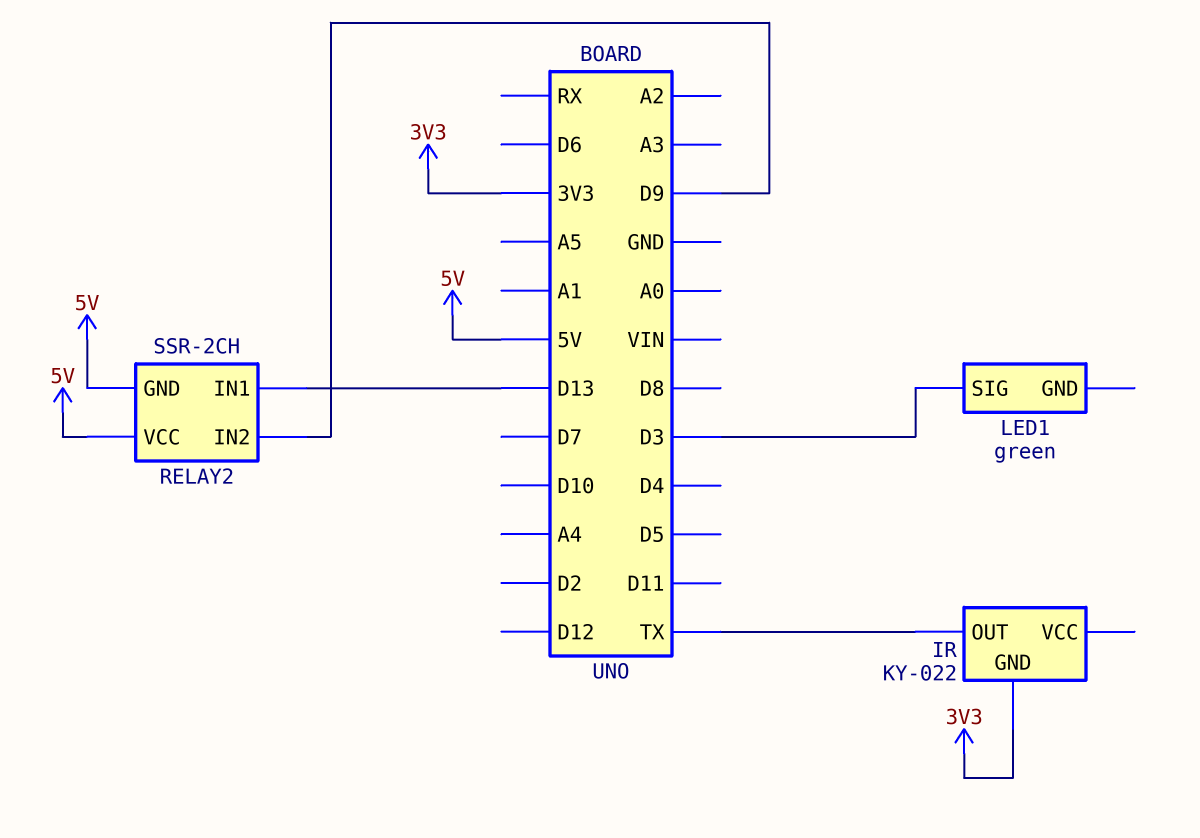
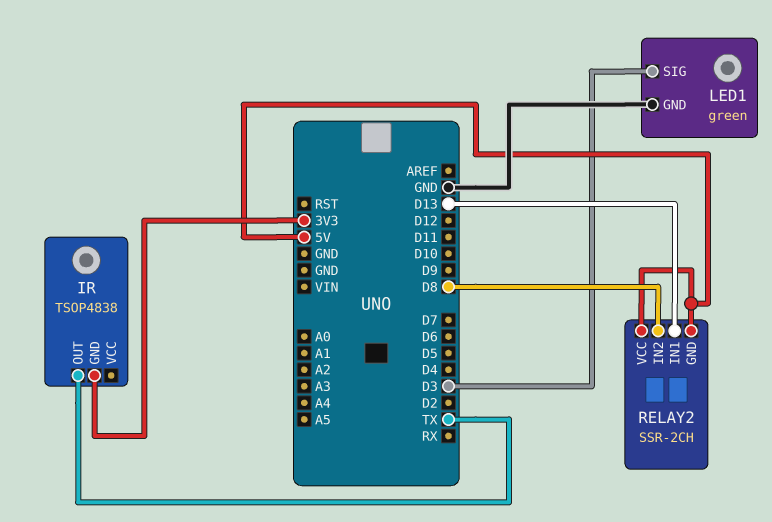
IR: KY-022 -> TSOP4838
LED1 pin GND: none -> GND
RELAY2 pin IN2: D9 -> D8

